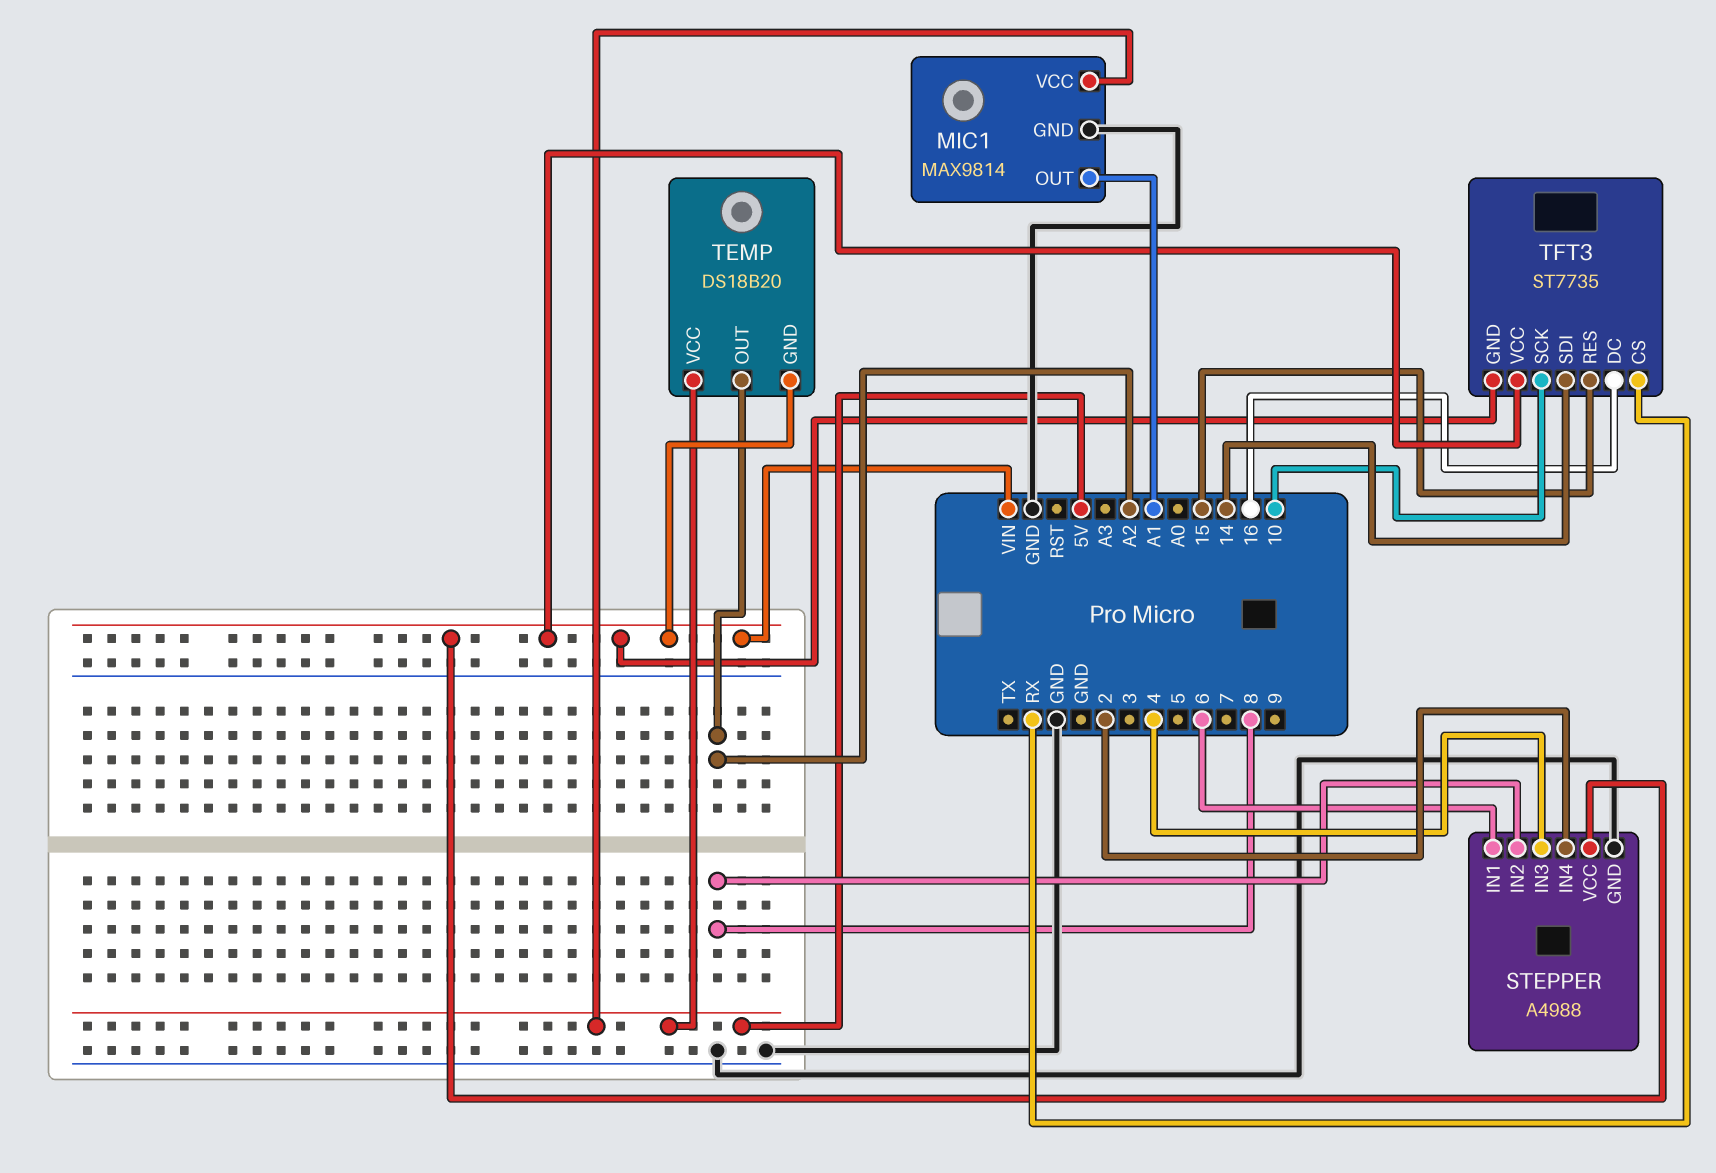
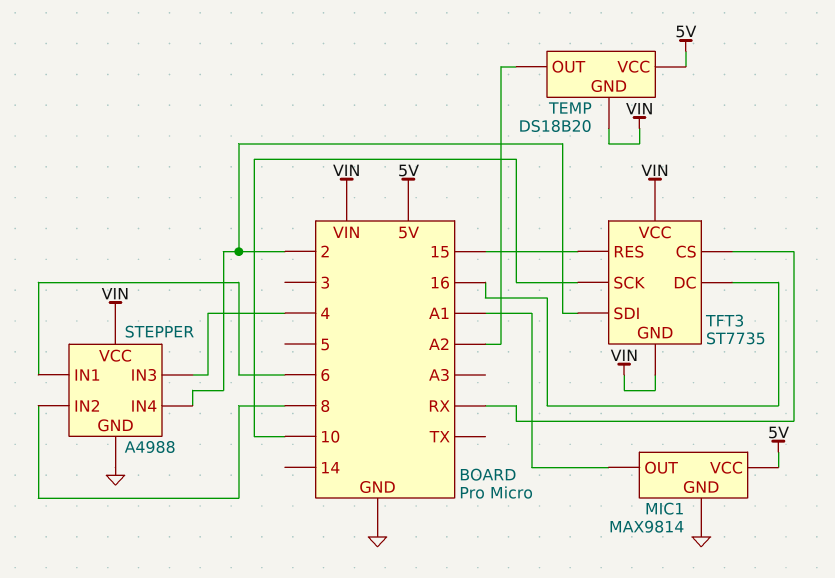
TFT3 pin SDI: 14 -> 2

